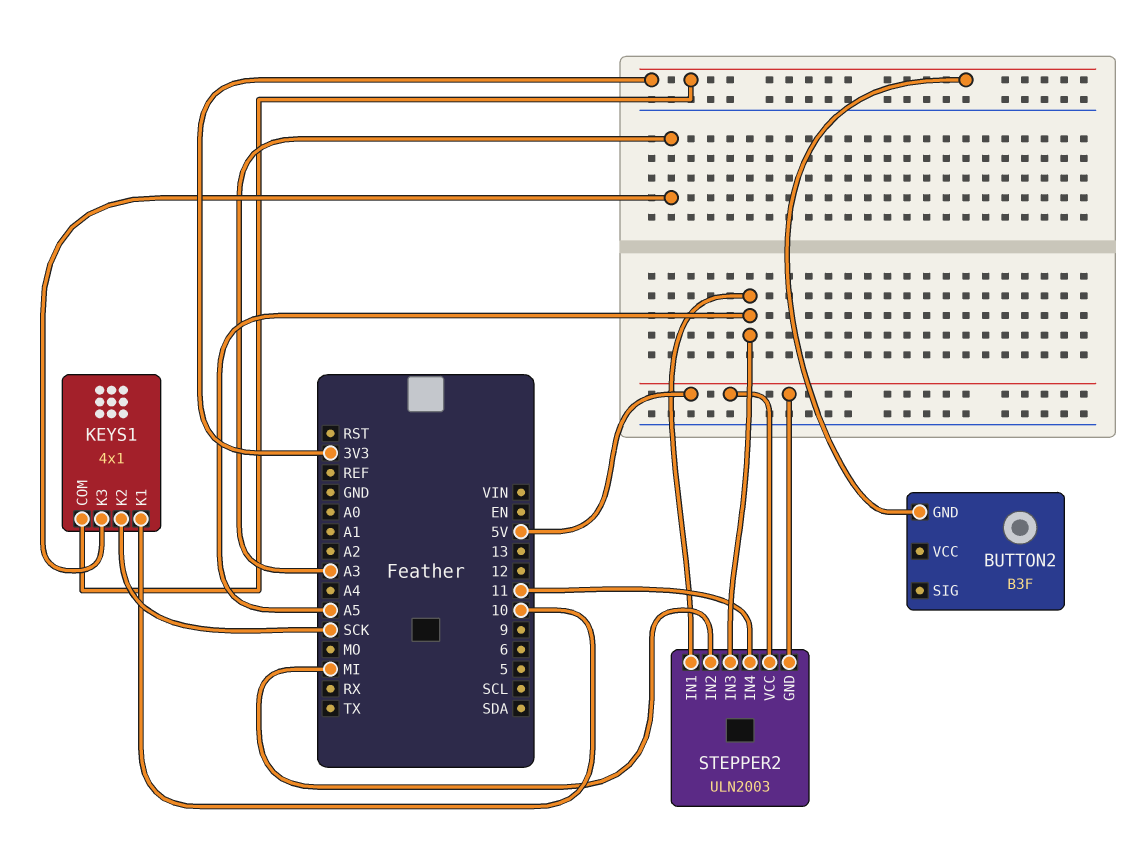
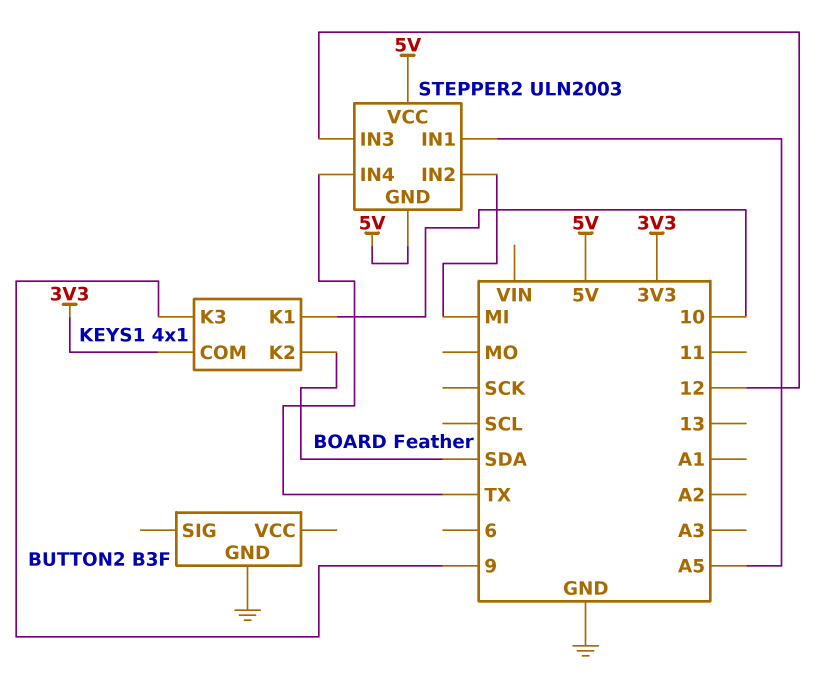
BUTTON2 pin GND: 3V3 -> GND
KEYS1 pin K2: SCK -> SDA
KEYS1 pin K3: A3 -> 9
STEPPER2 pin IN3: A5 -> 12
STEPPER2 pin IN4: 11 -> TX

